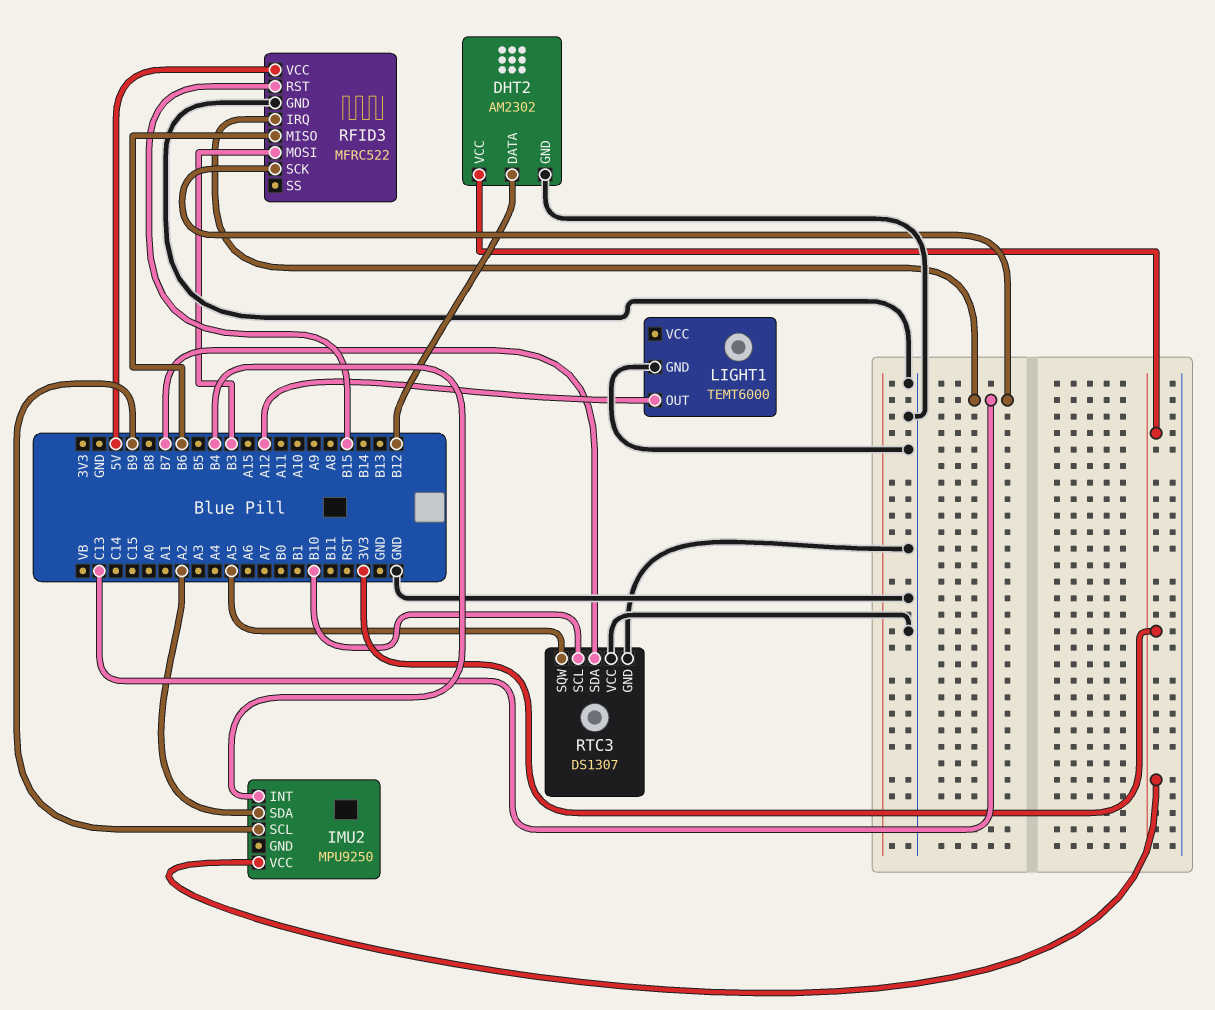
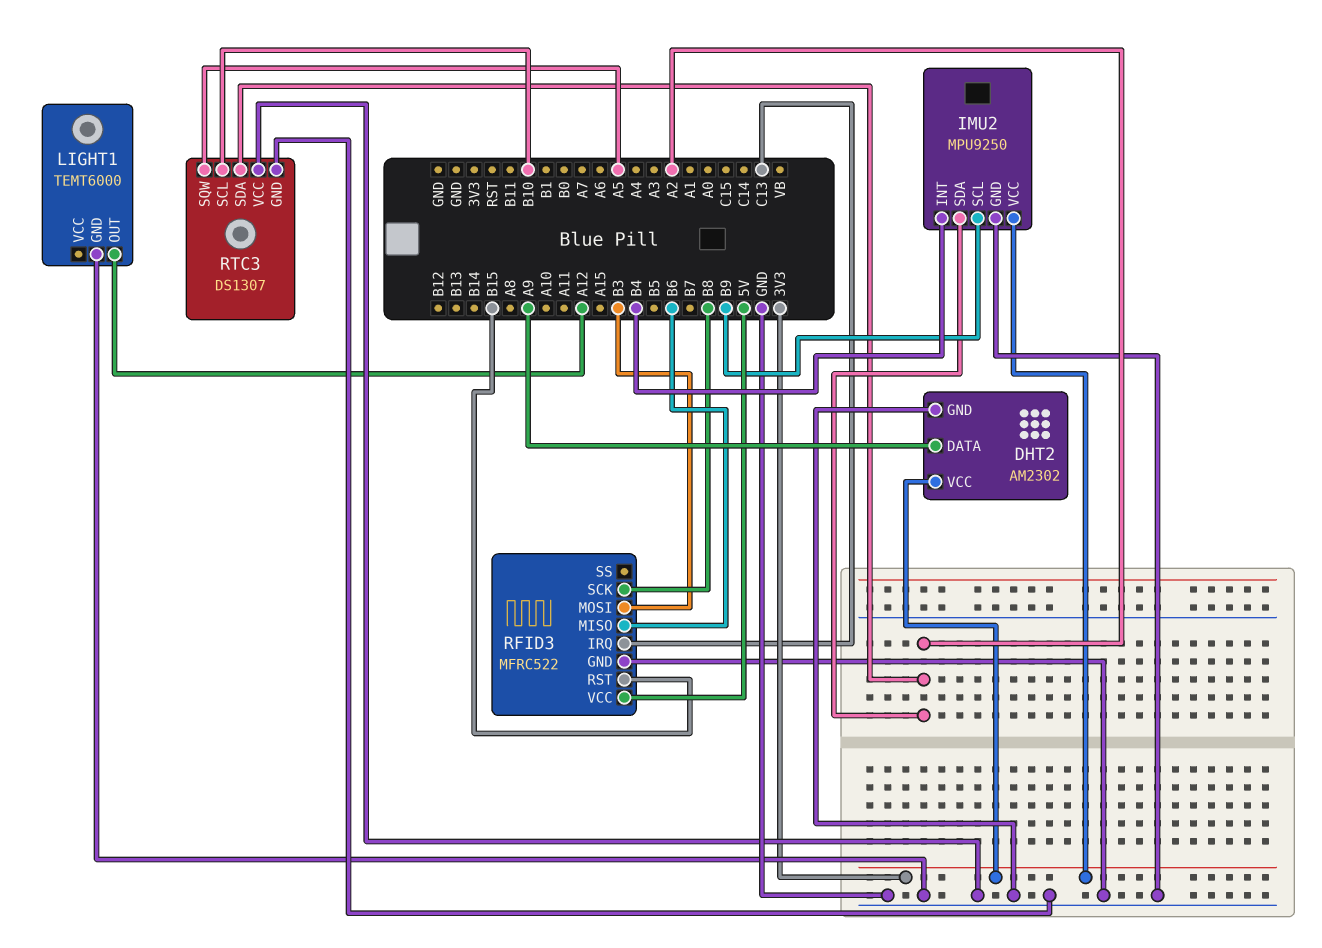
DHT2 pin DATA: B12 -> A9
IMU2 pin GND: none -> GND
RFID3 pin SCK: C13 -> B8
RTC3 pin SDA: B7 -> A2

